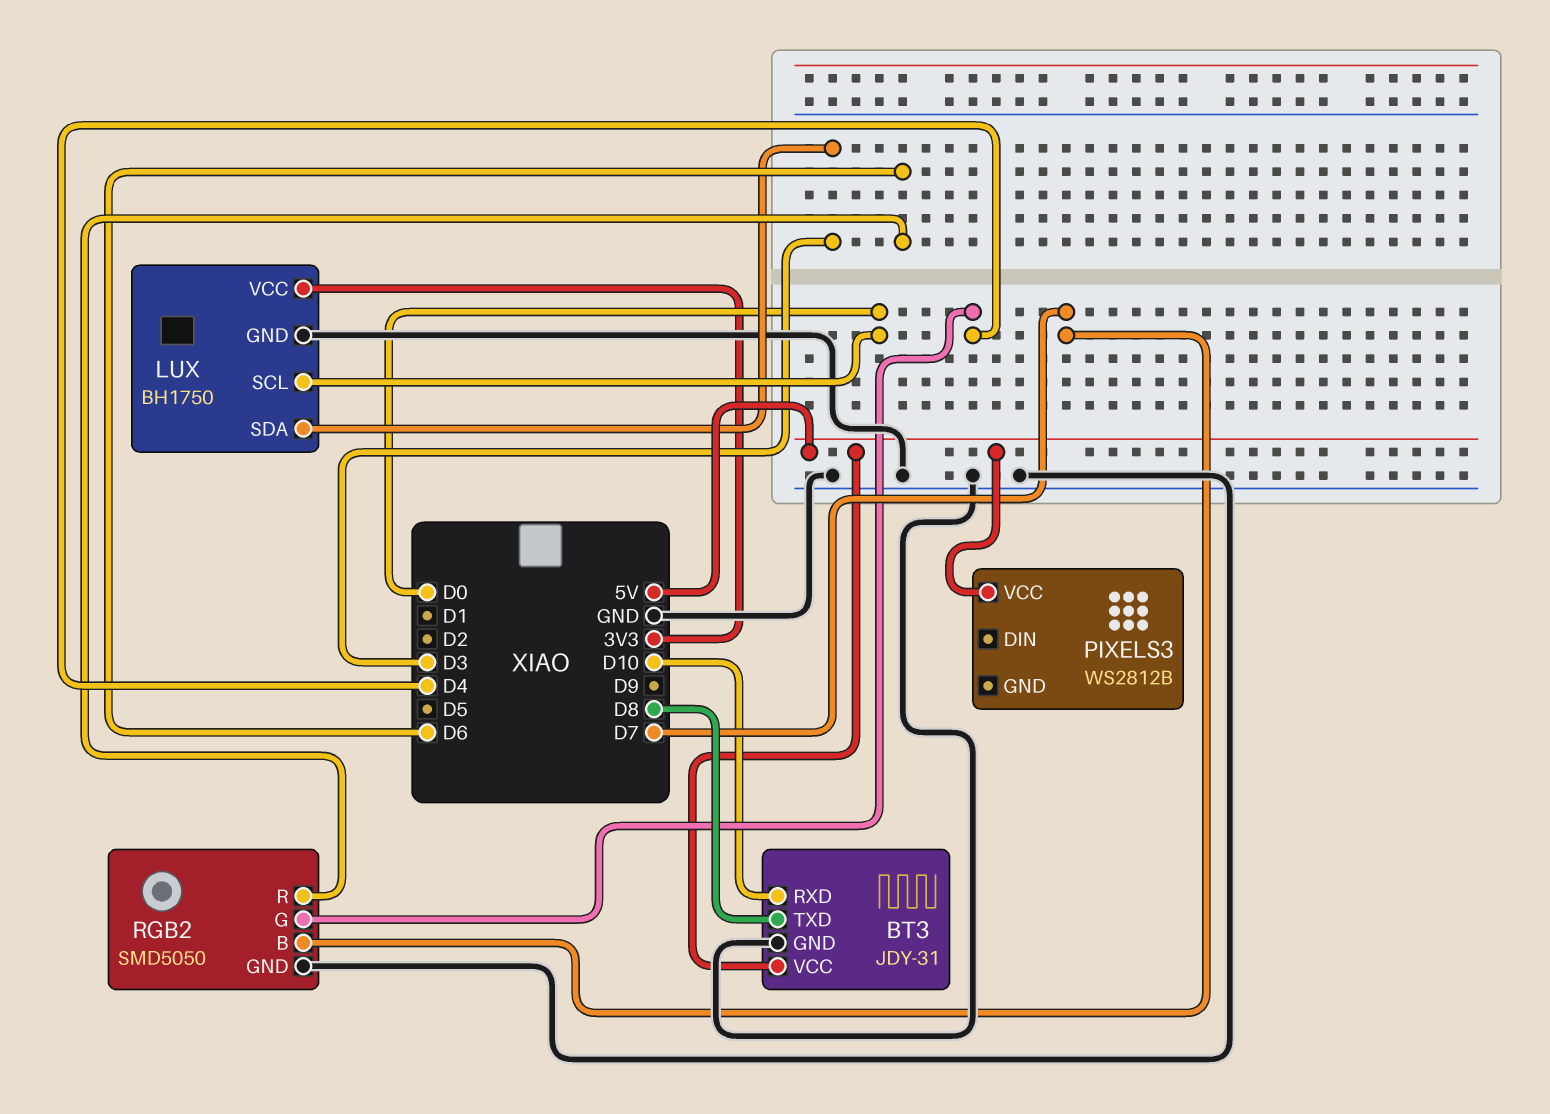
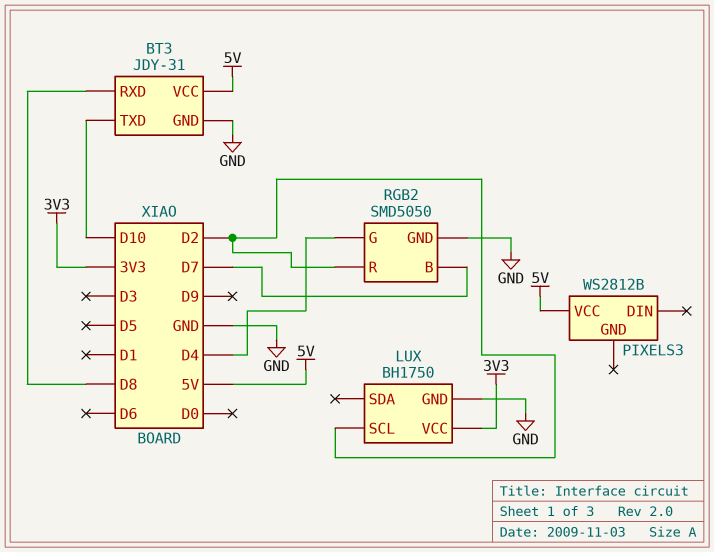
BT3 pin RXD: D10 -> D8
BT3 pin TXD: D8 -> D10
LUX pin SCL: D0 -> D2
LUX pin SDA: D3 -> none
RGB2 pin R: D6 -> D2

